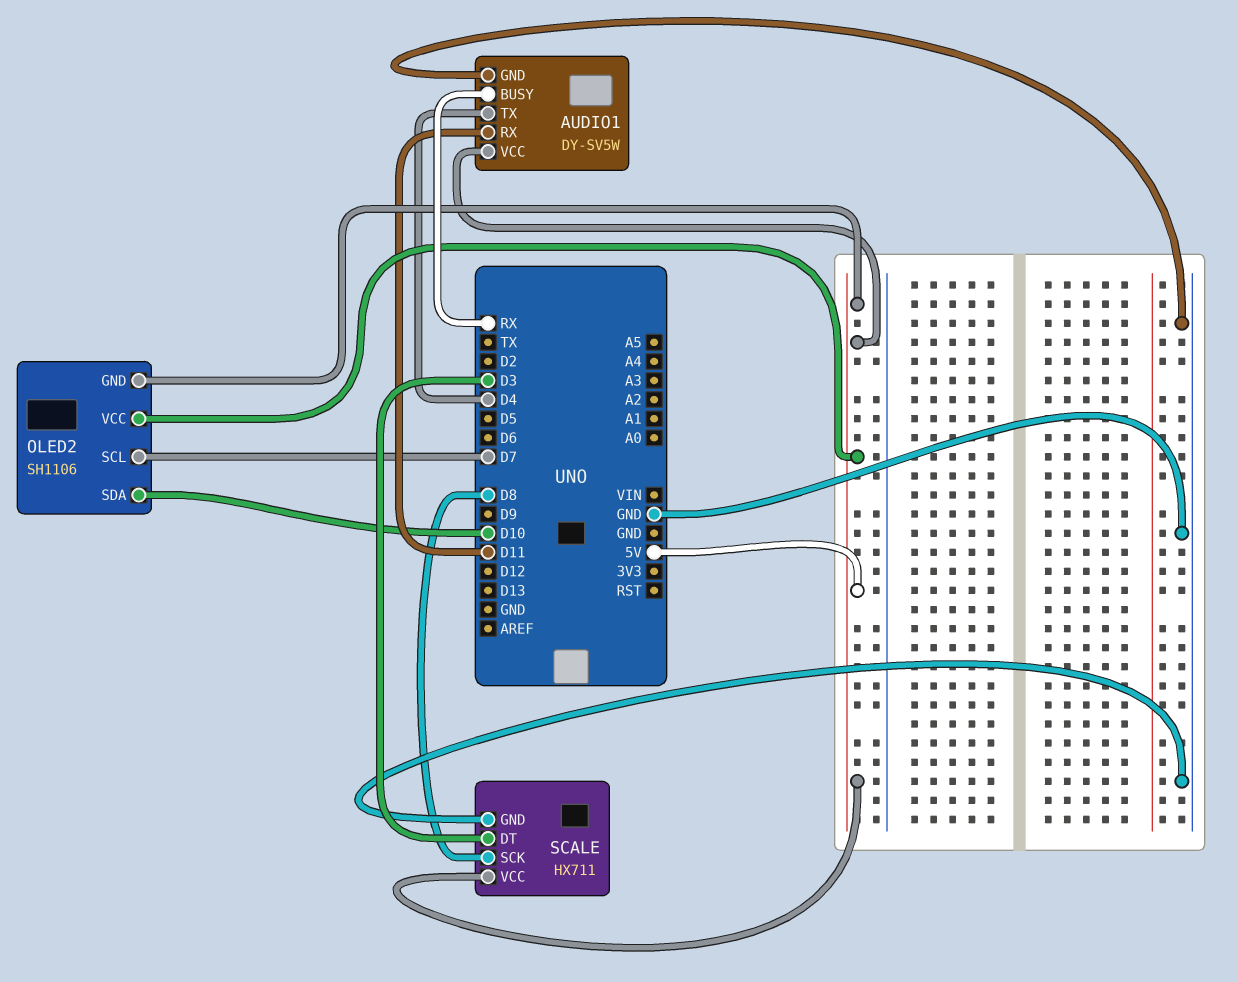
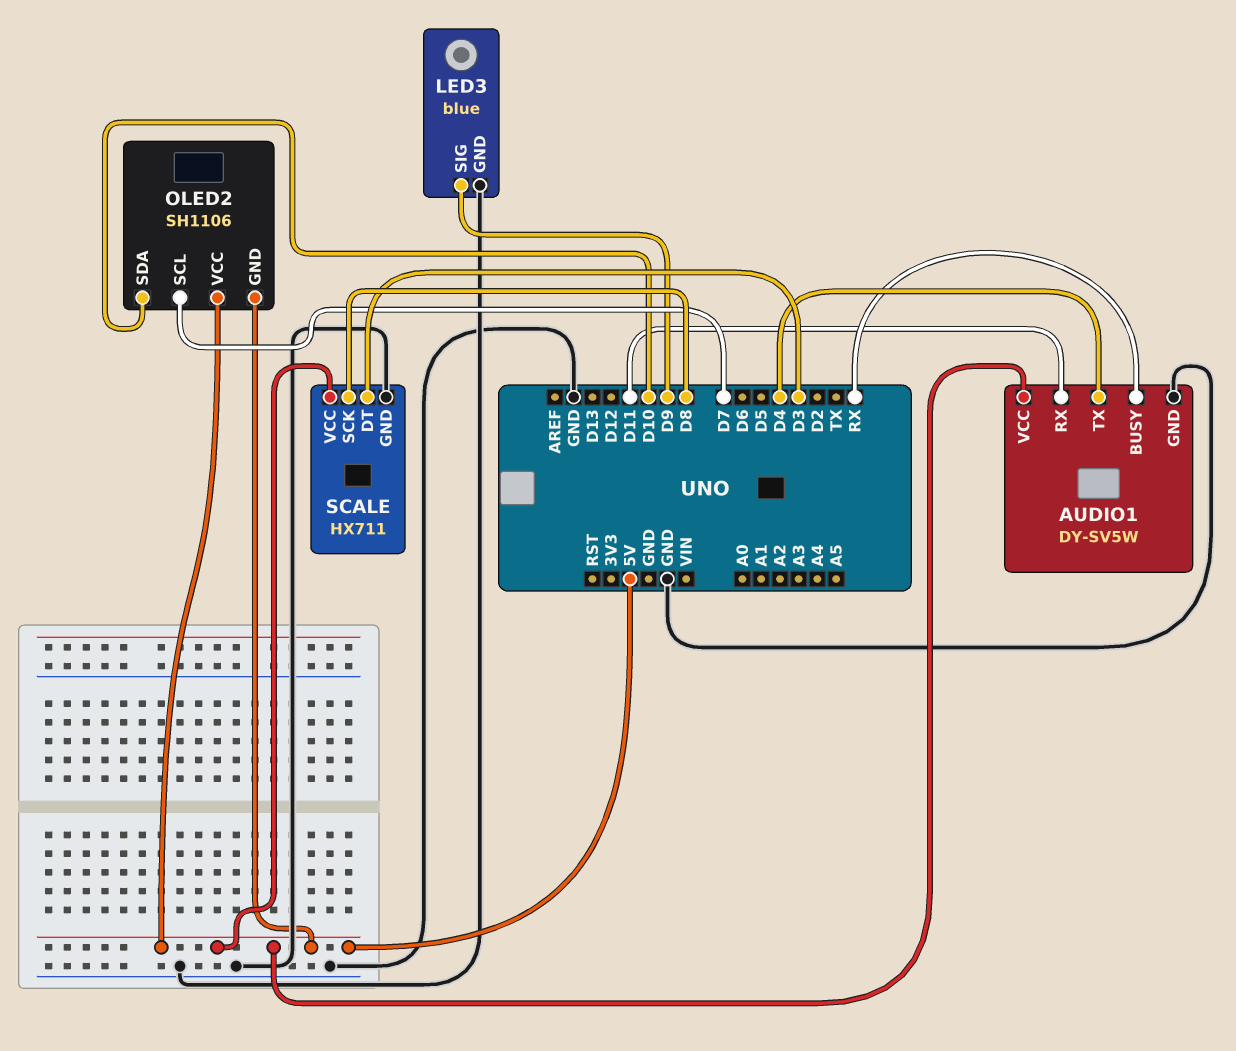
LED3: none -> blue
LED3 pin GND: none -> GND
LED3 pin SIG: none -> D9

